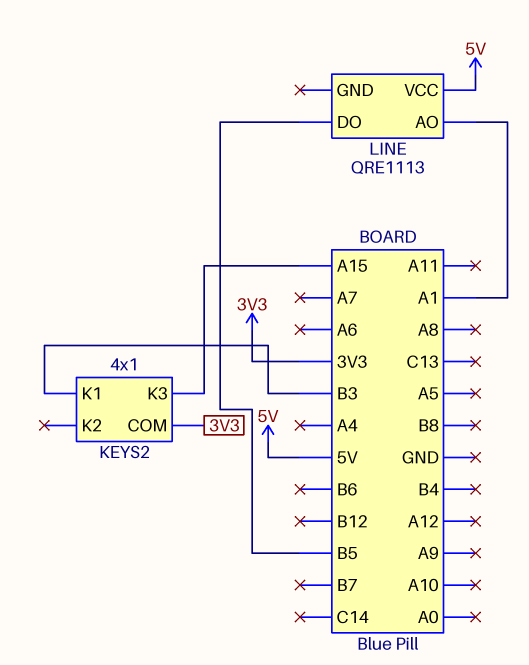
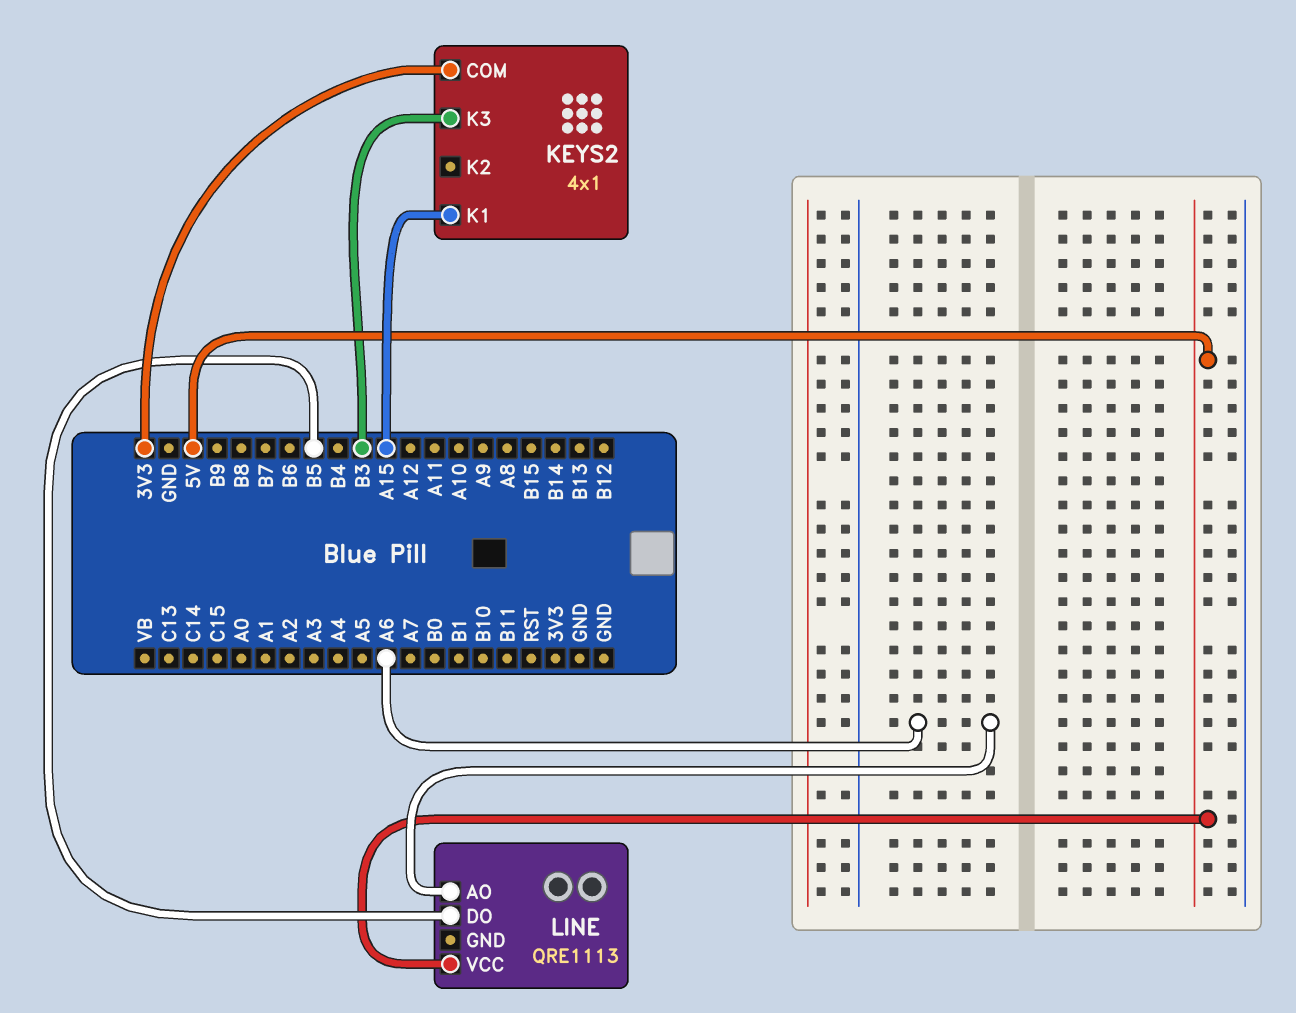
KEYS2 pin K1: B3 -> A15
KEYS2 pin K3: A15 -> B3
LINE pin AO: A1 -> A6

